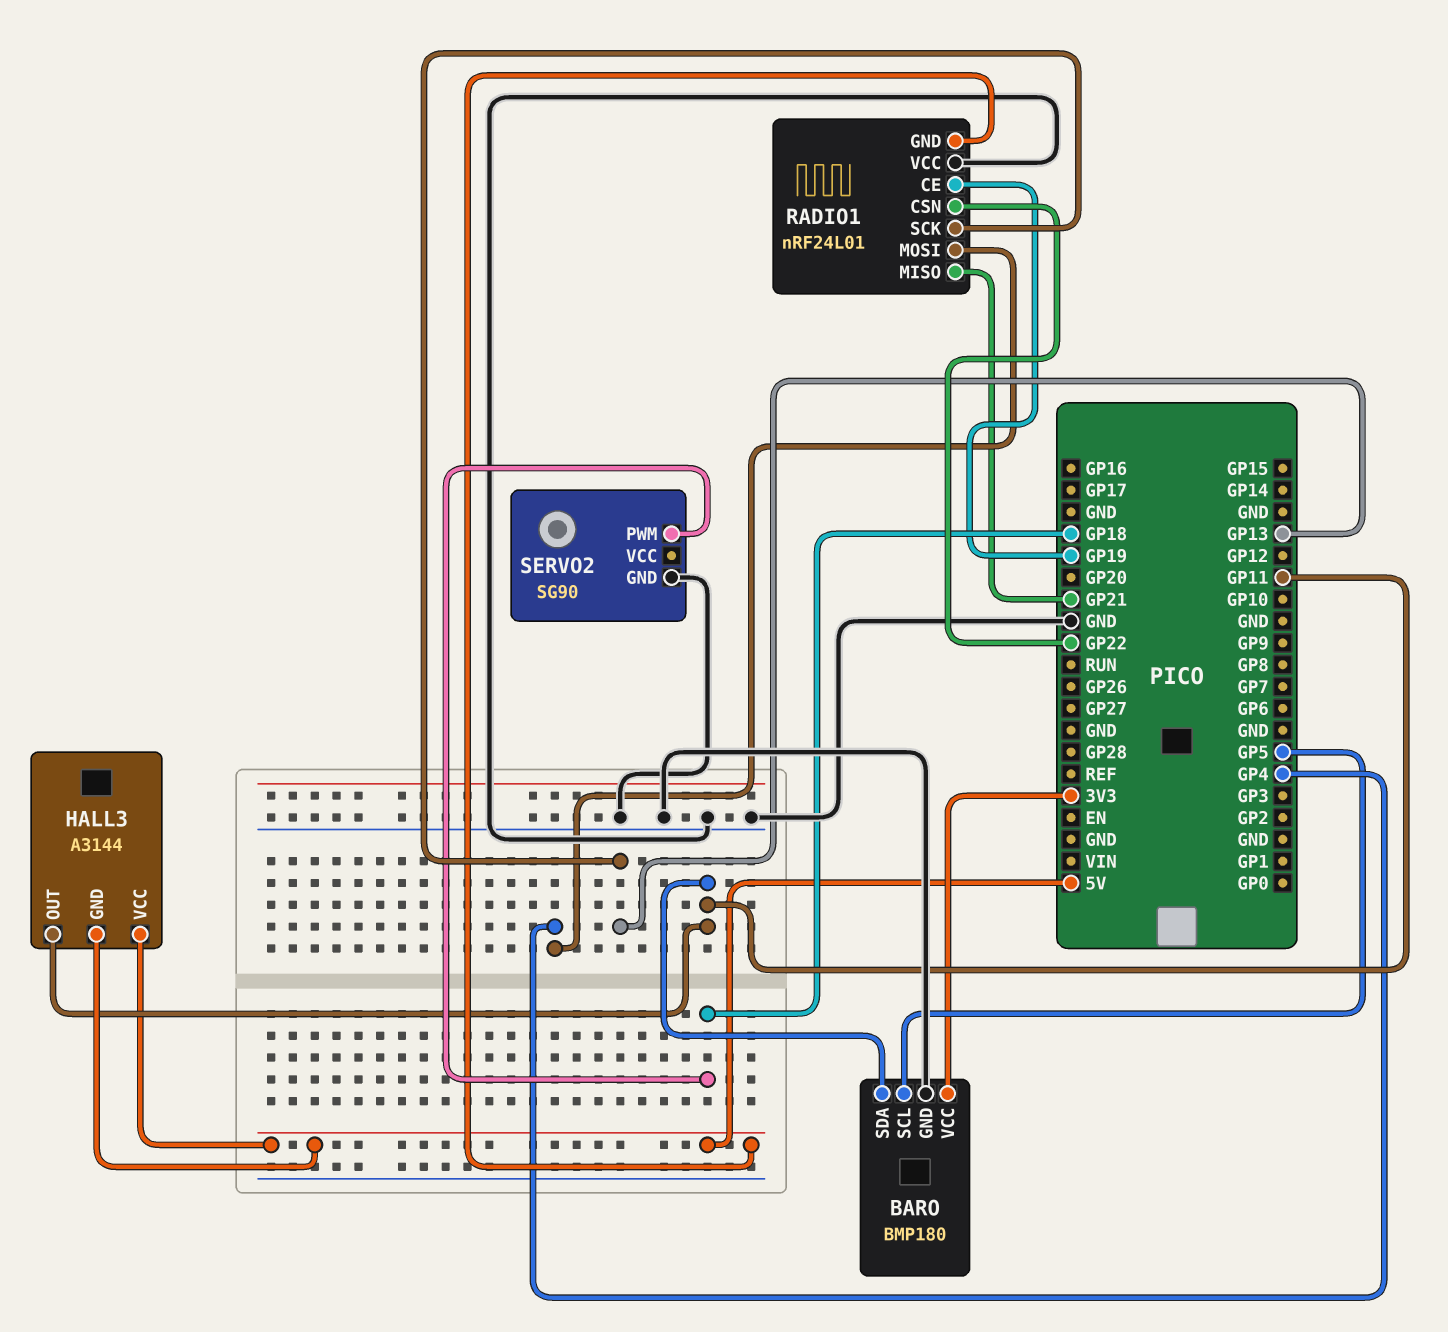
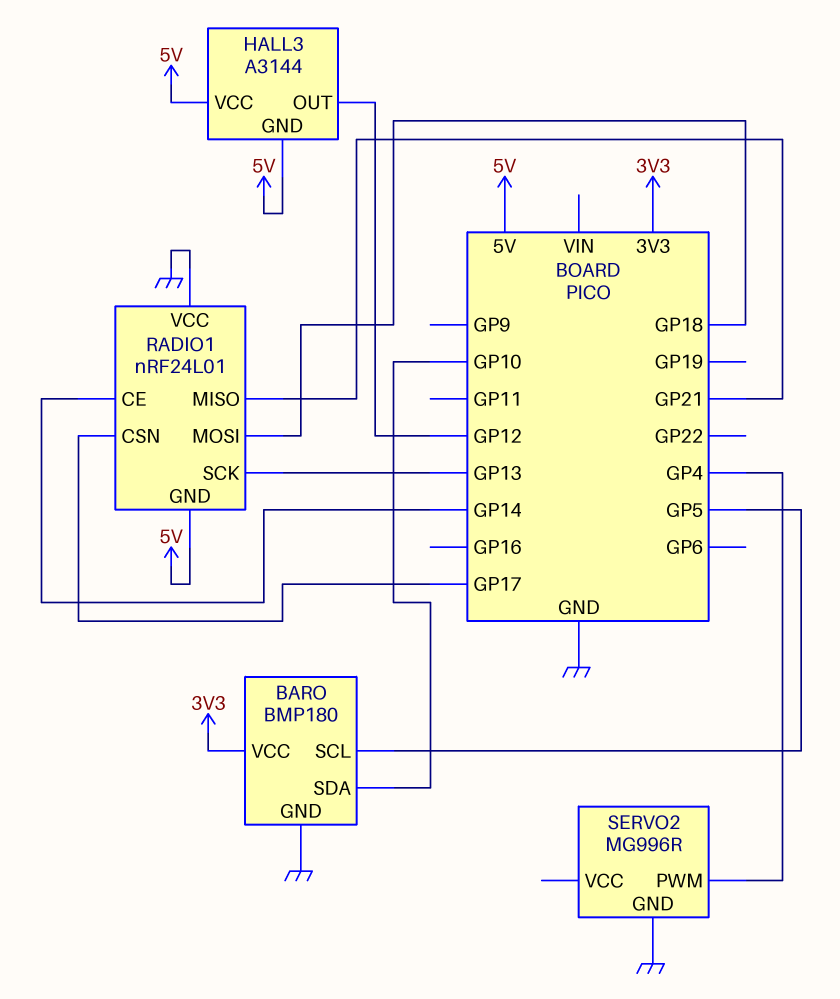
BARO pin SDA: GP11 -> GP10
HALL3 pin OUT: GP11 -> GP12
RADIO1 pin CE: GP19 -> GP14
RADIO1 pin CSN: GP22 -> GP17
RADIO1 pin MOSI: GP4 -> GP18
SERVO2: SG90 -> MG996R
SERVO2 pin PWM: GP18 -> GP4

